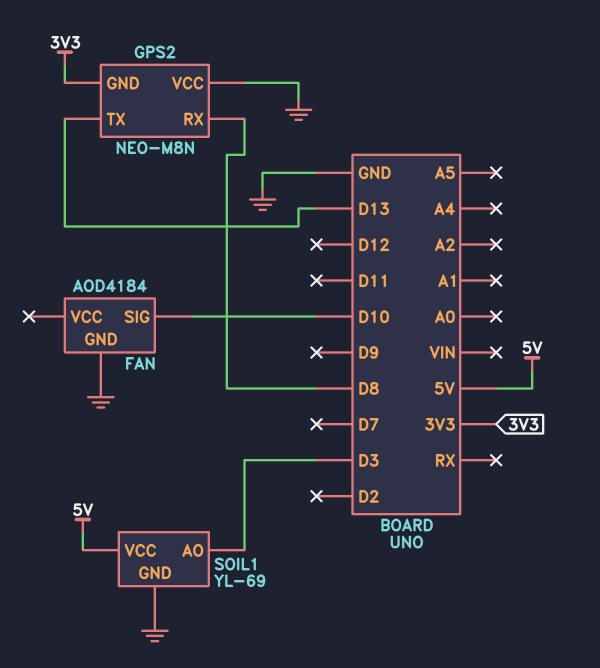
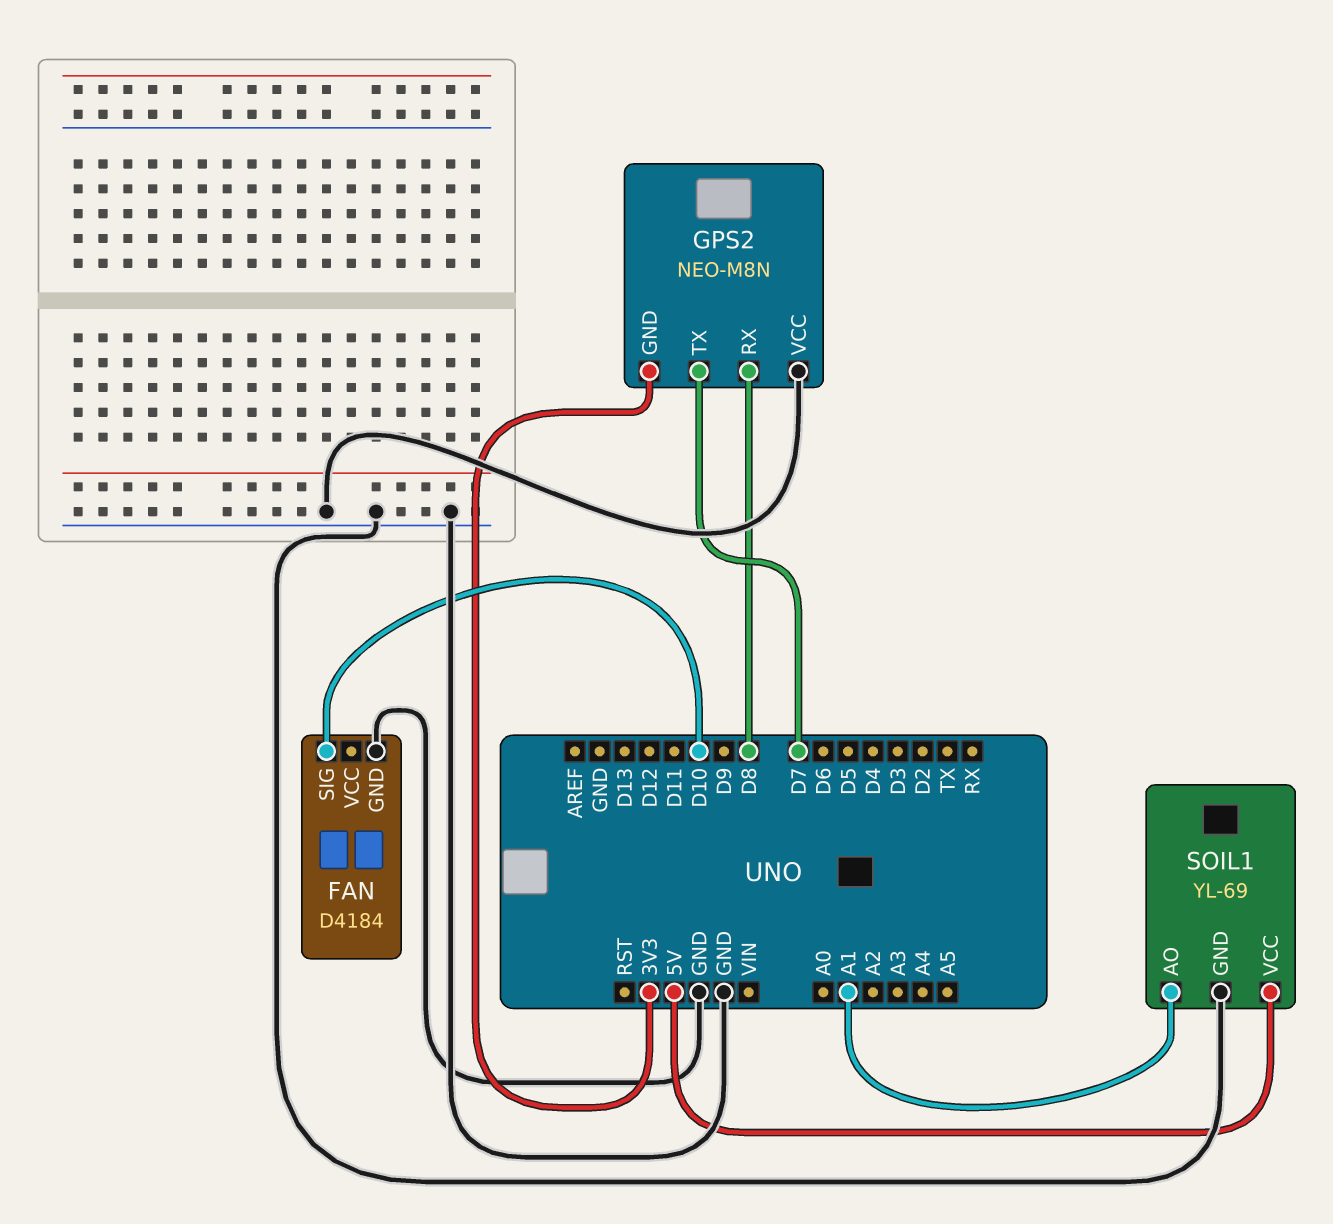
FAN: AOD4184 -> D4184
GPS2 pin TX: D13 -> D7
SOIL1 pin AO: D3 -> A1

